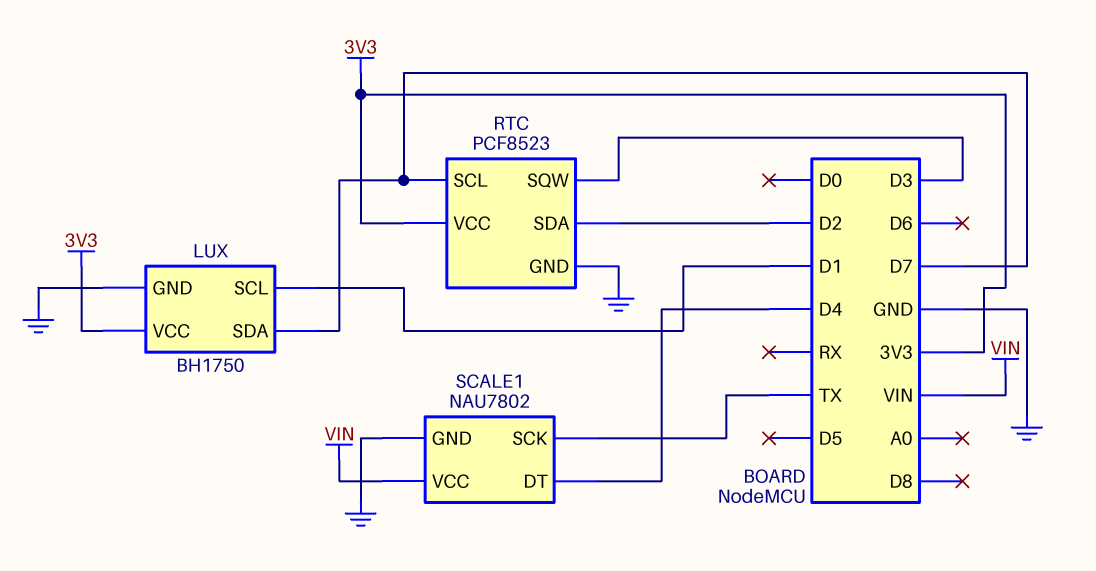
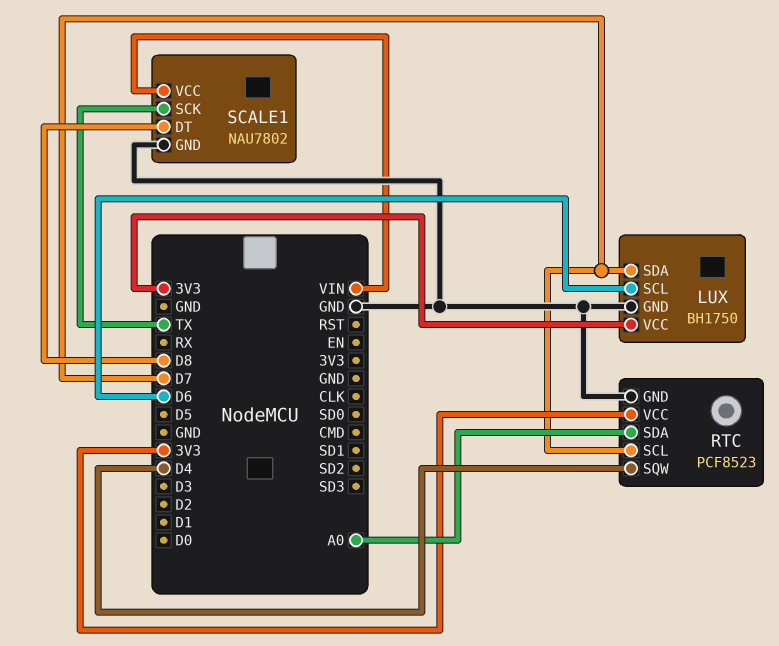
LUX pin SCL: D1 -> D6
RTC pin SDA: D2 -> A0
RTC pin SQW: D3 -> D4
SCALE1 pin DT: D4 -> D8

